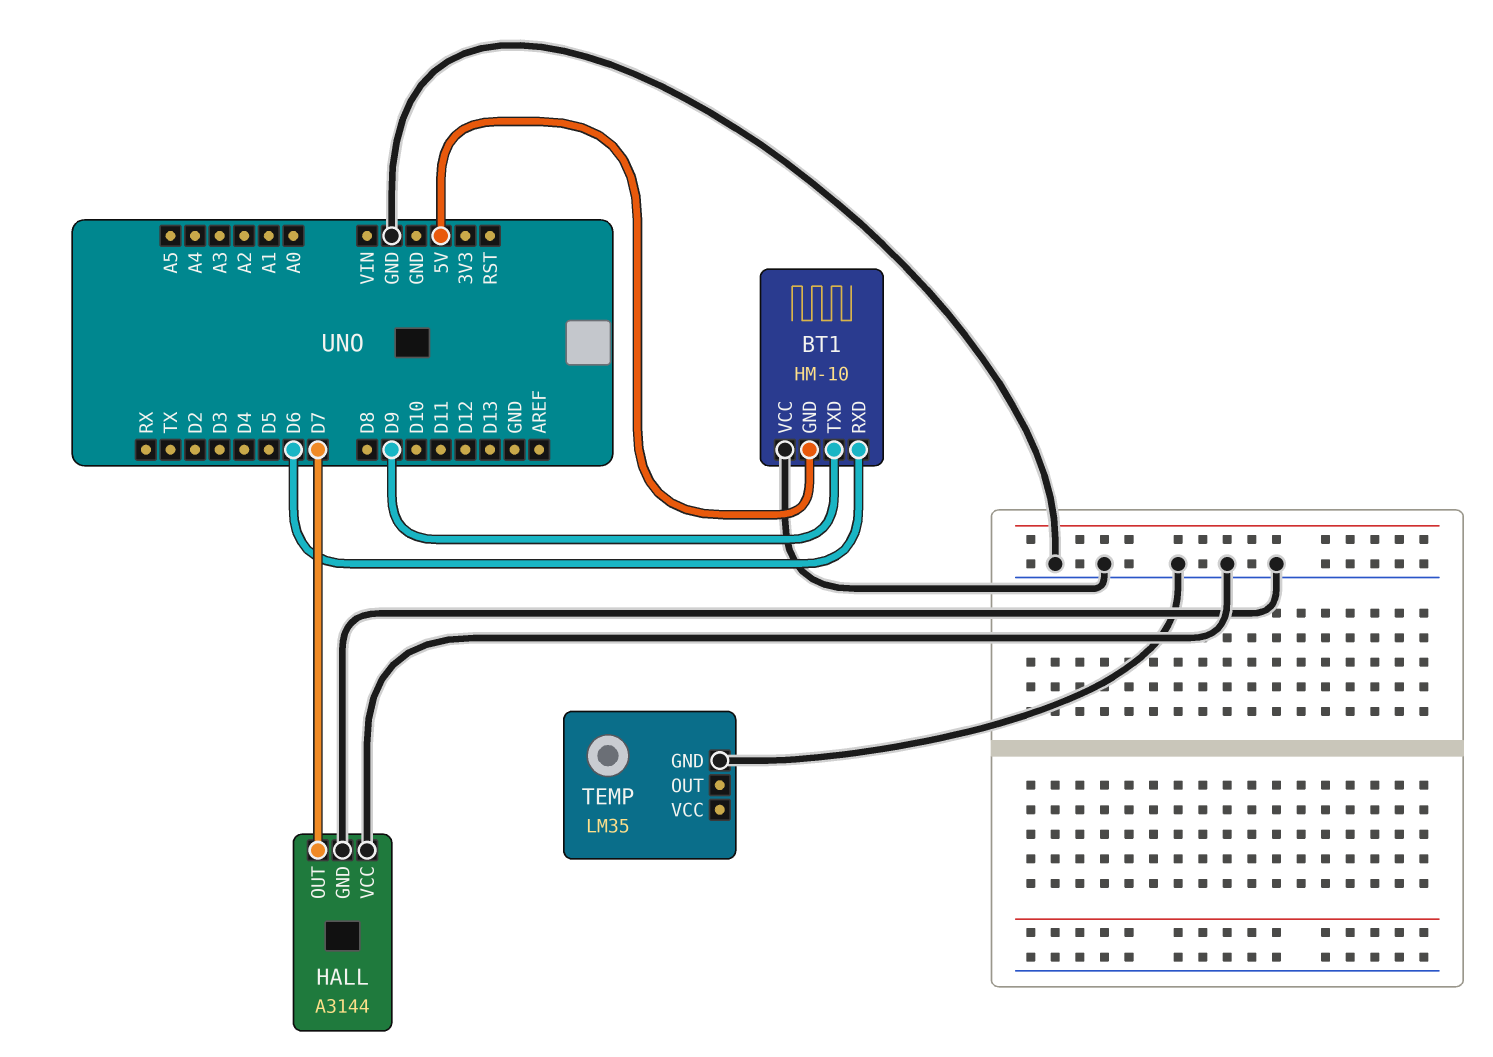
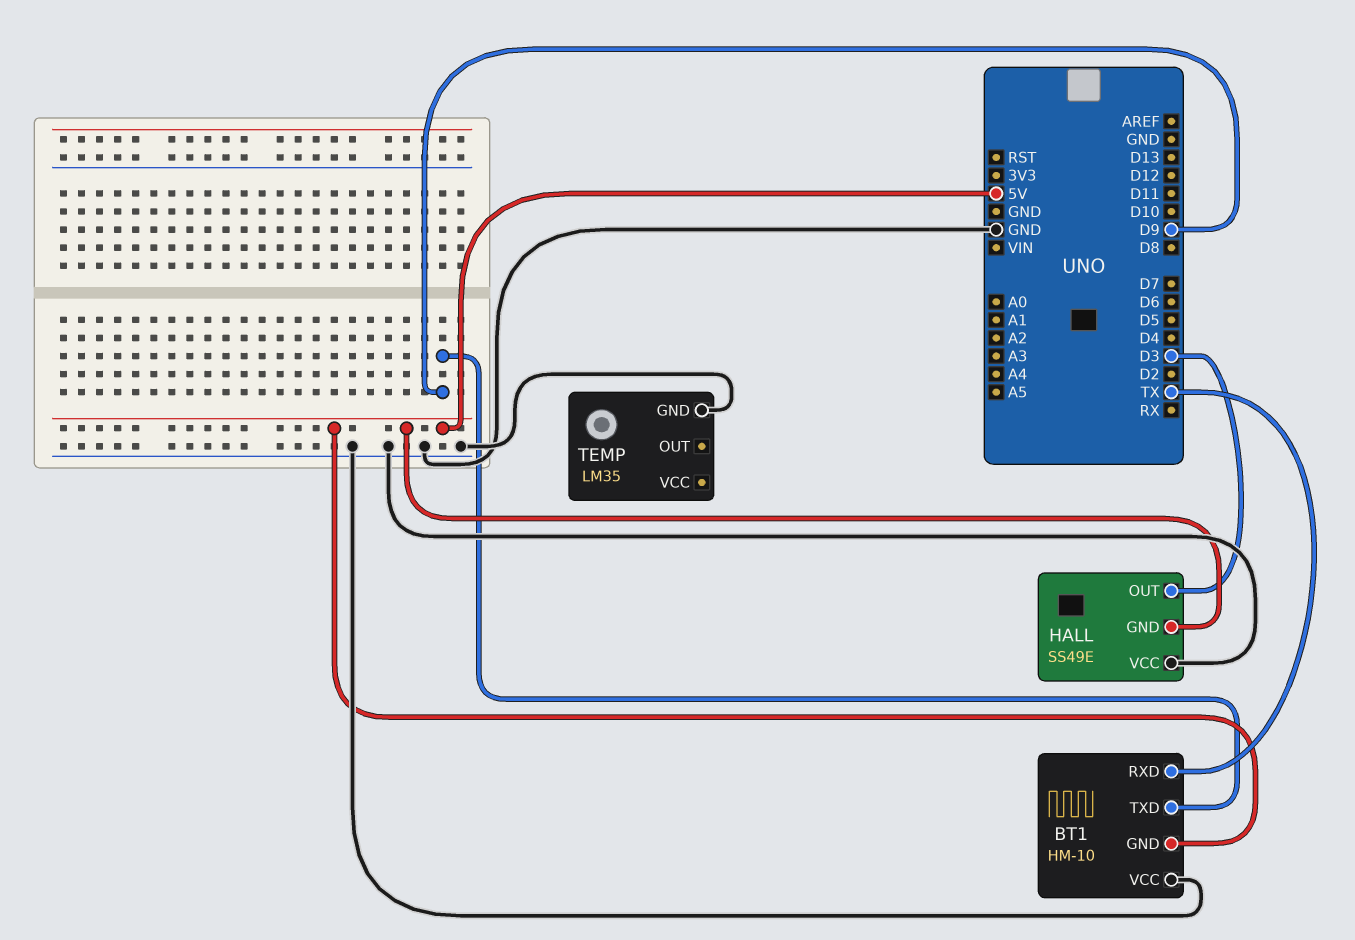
BT1 pin RXD: D6 -> TX
HALL: A3144 -> SS49E
HALL pin GND: GND -> 5V
HALL pin OUT: D7 -> D3

